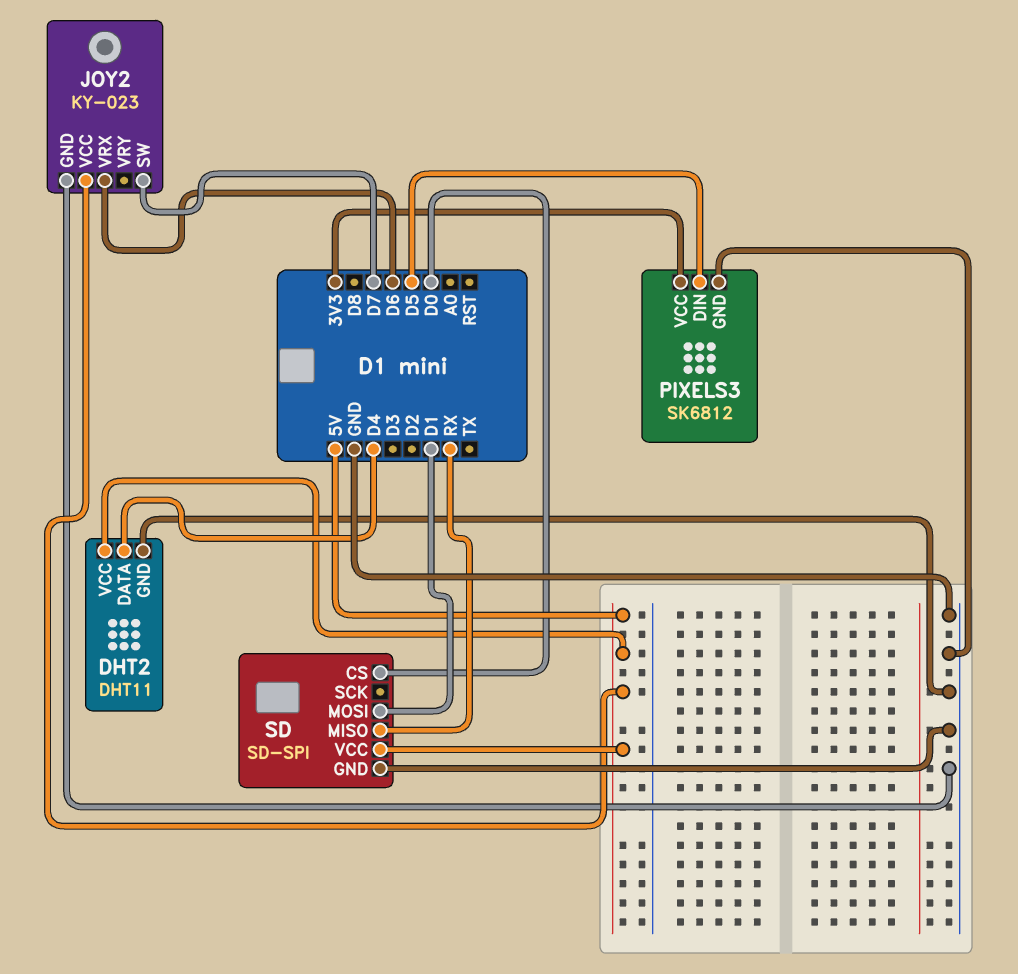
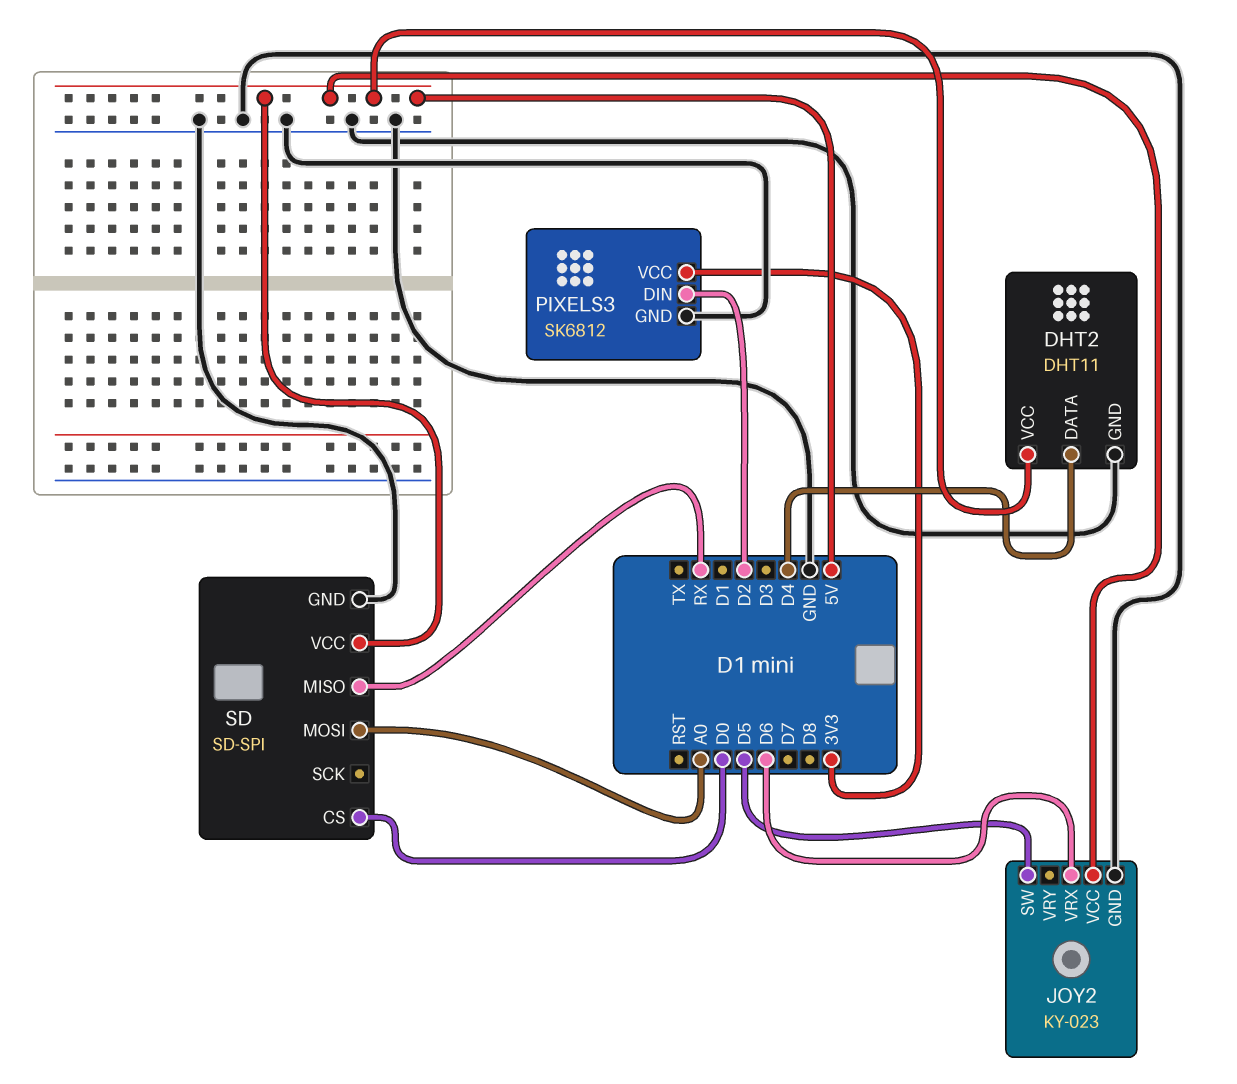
JOY2 pin SW: D7 -> D5
PIXELS3 pin DIN: D5 -> D2
SD pin MOSI: D1 -> A0

